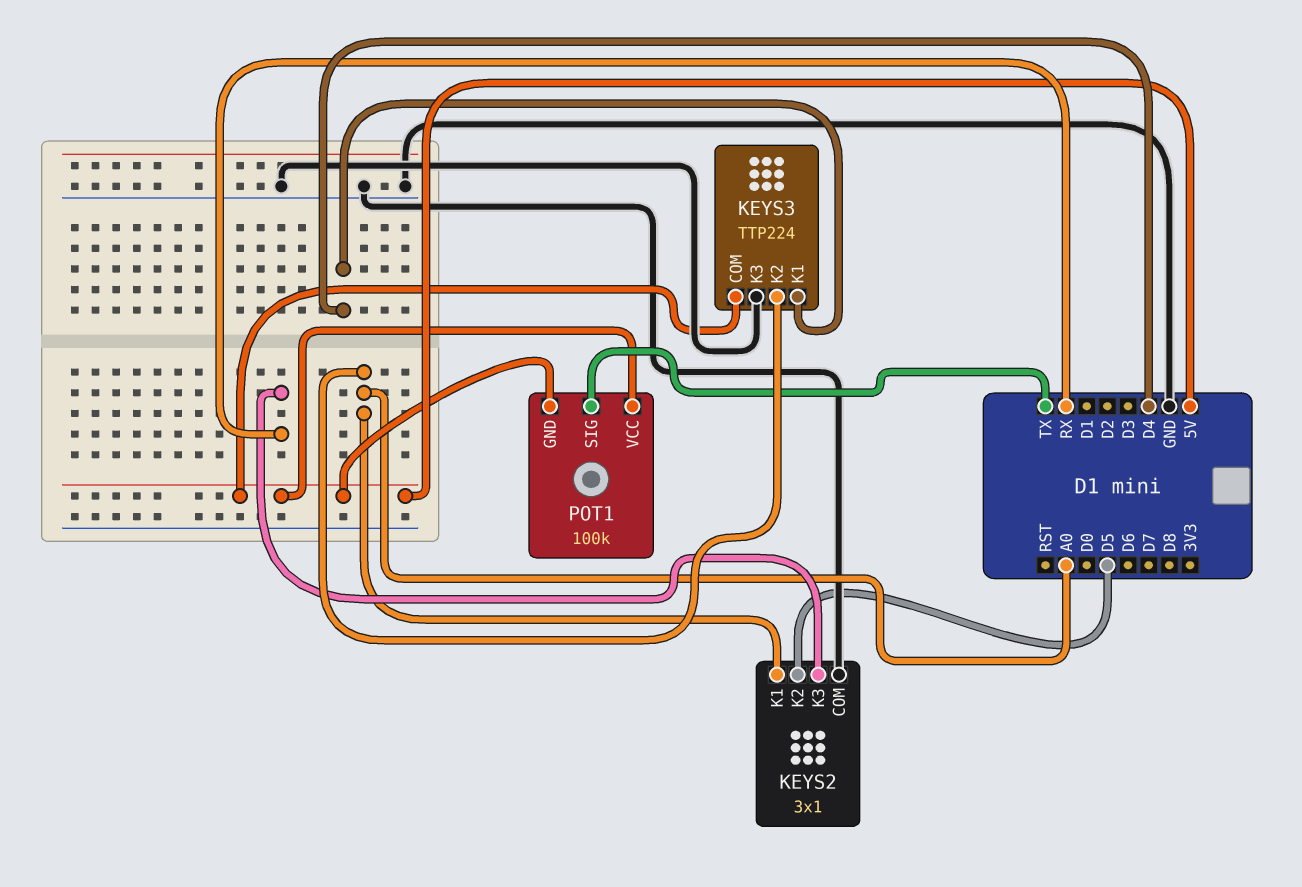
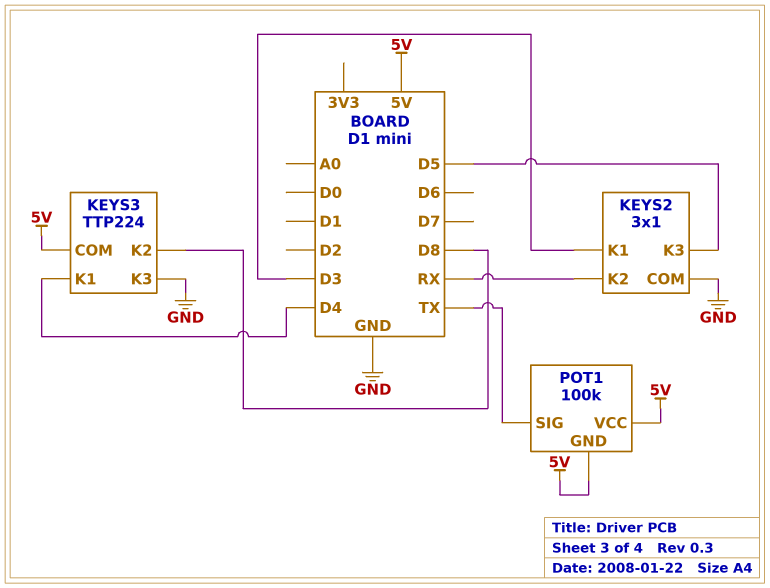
KEYS2 pin K1: A0 -> D3
KEYS2 pin K2: D5 -> RX
KEYS2 pin K3: RX -> D5
KEYS3 pin K2: A0 -> D8

